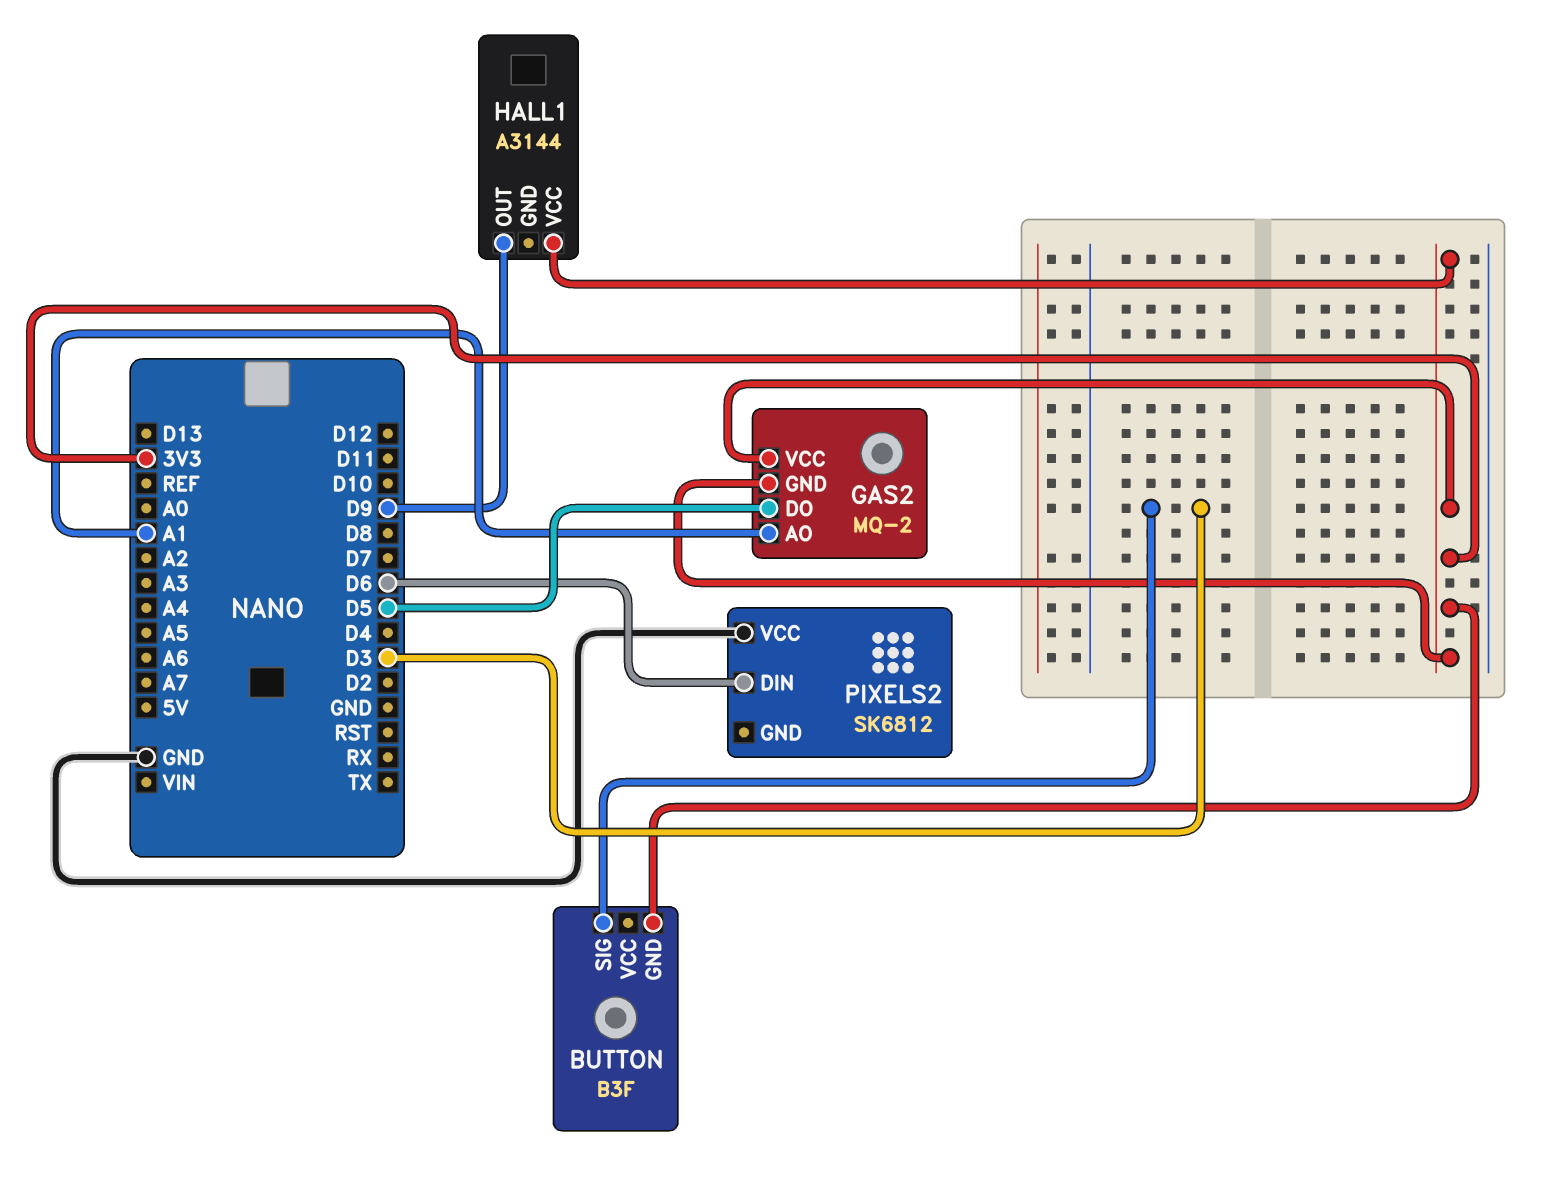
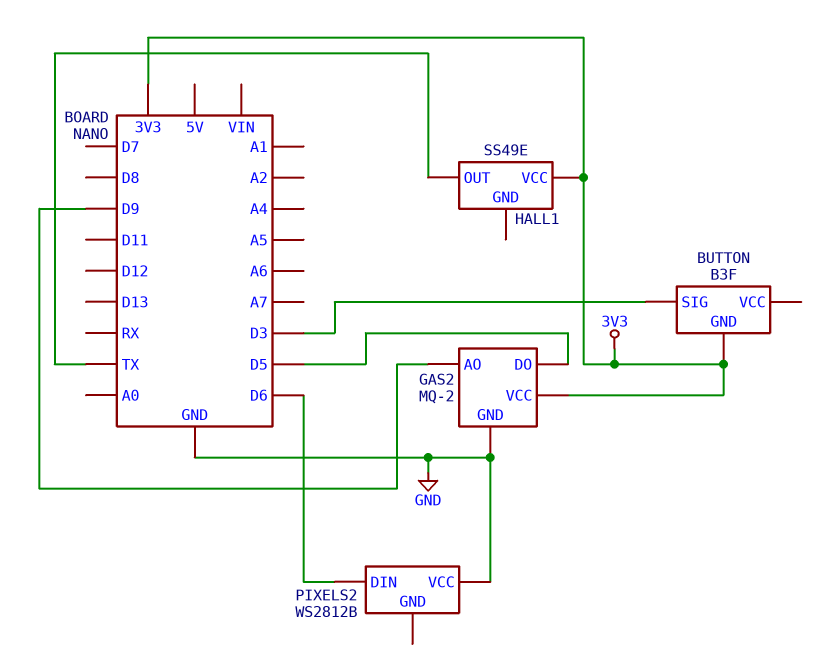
GAS2 pin AO: A1 -> D9
GAS2 pin GND: 3V3 -> GND
HALL1: A3144 -> SS49E
HALL1 pin OUT: D9 -> TX
PIXELS2: SK6812 -> WS2812B

